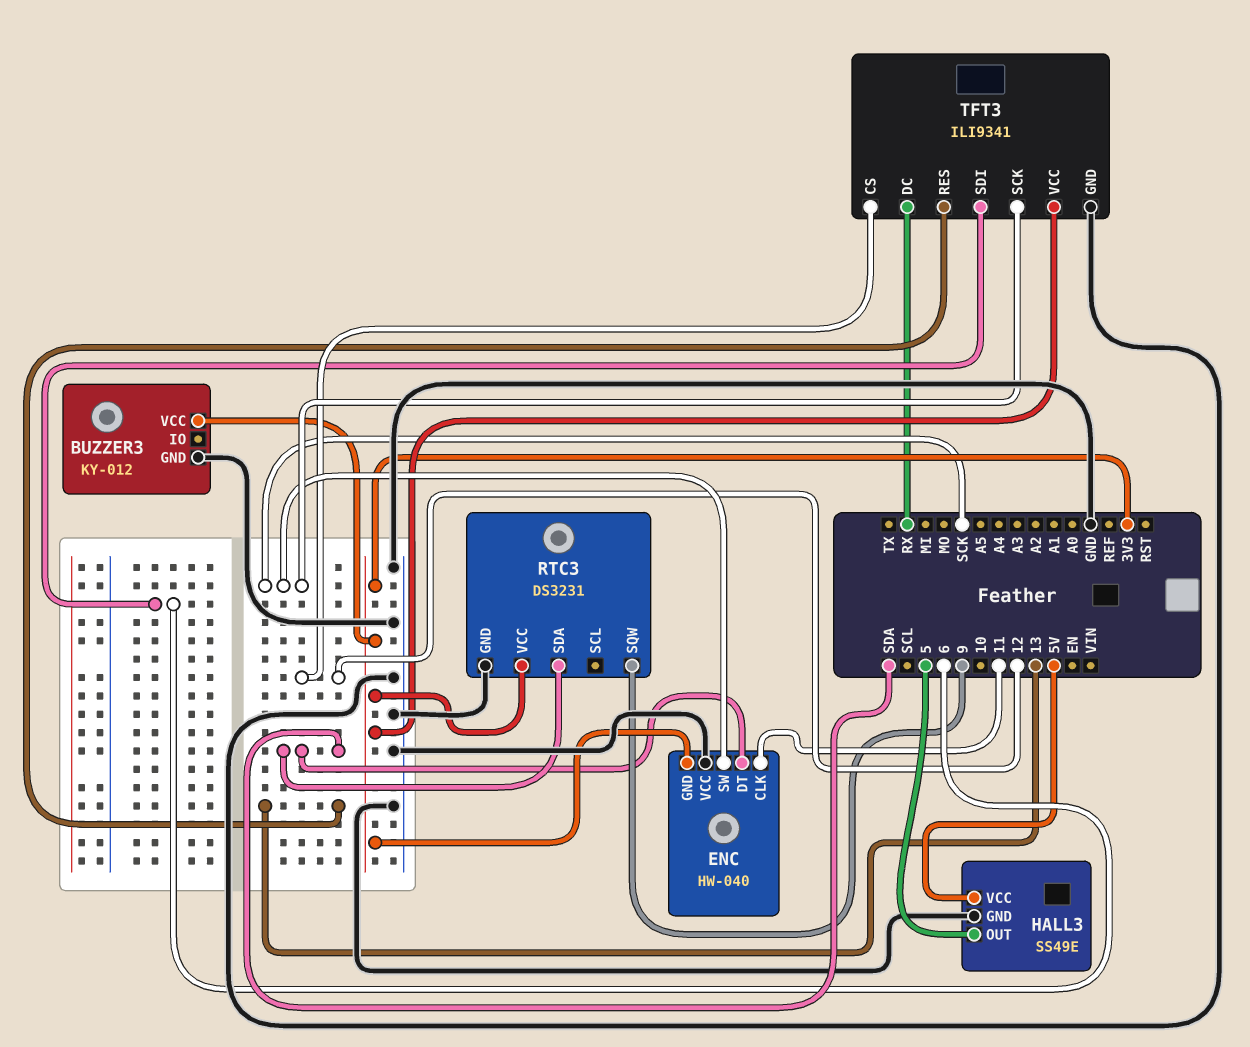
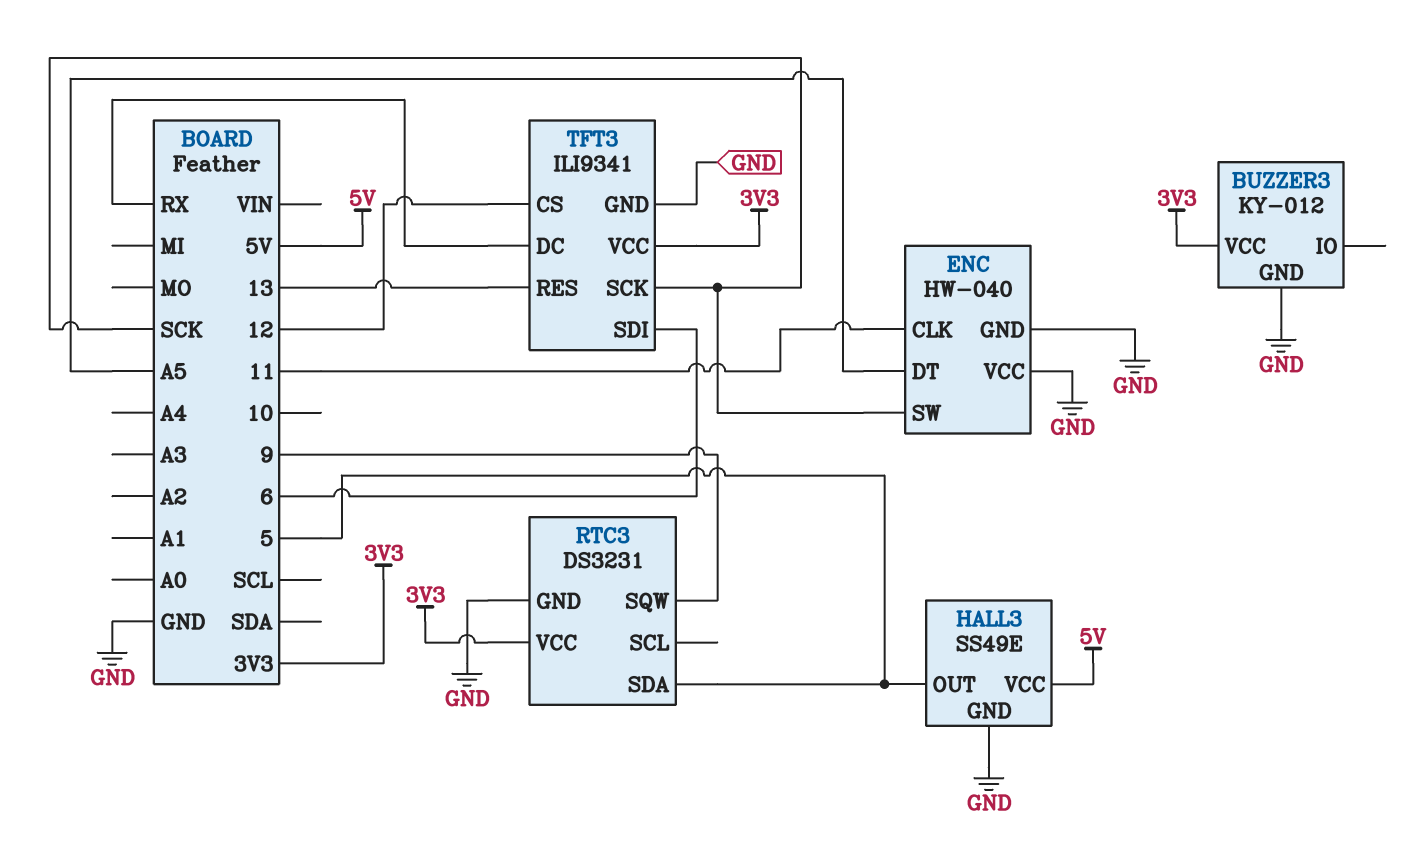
ENC pin DT: SDA -> A5
ENC pin GND: 3V3 -> GND
RTC3 pin SDA: SDA -> 5

